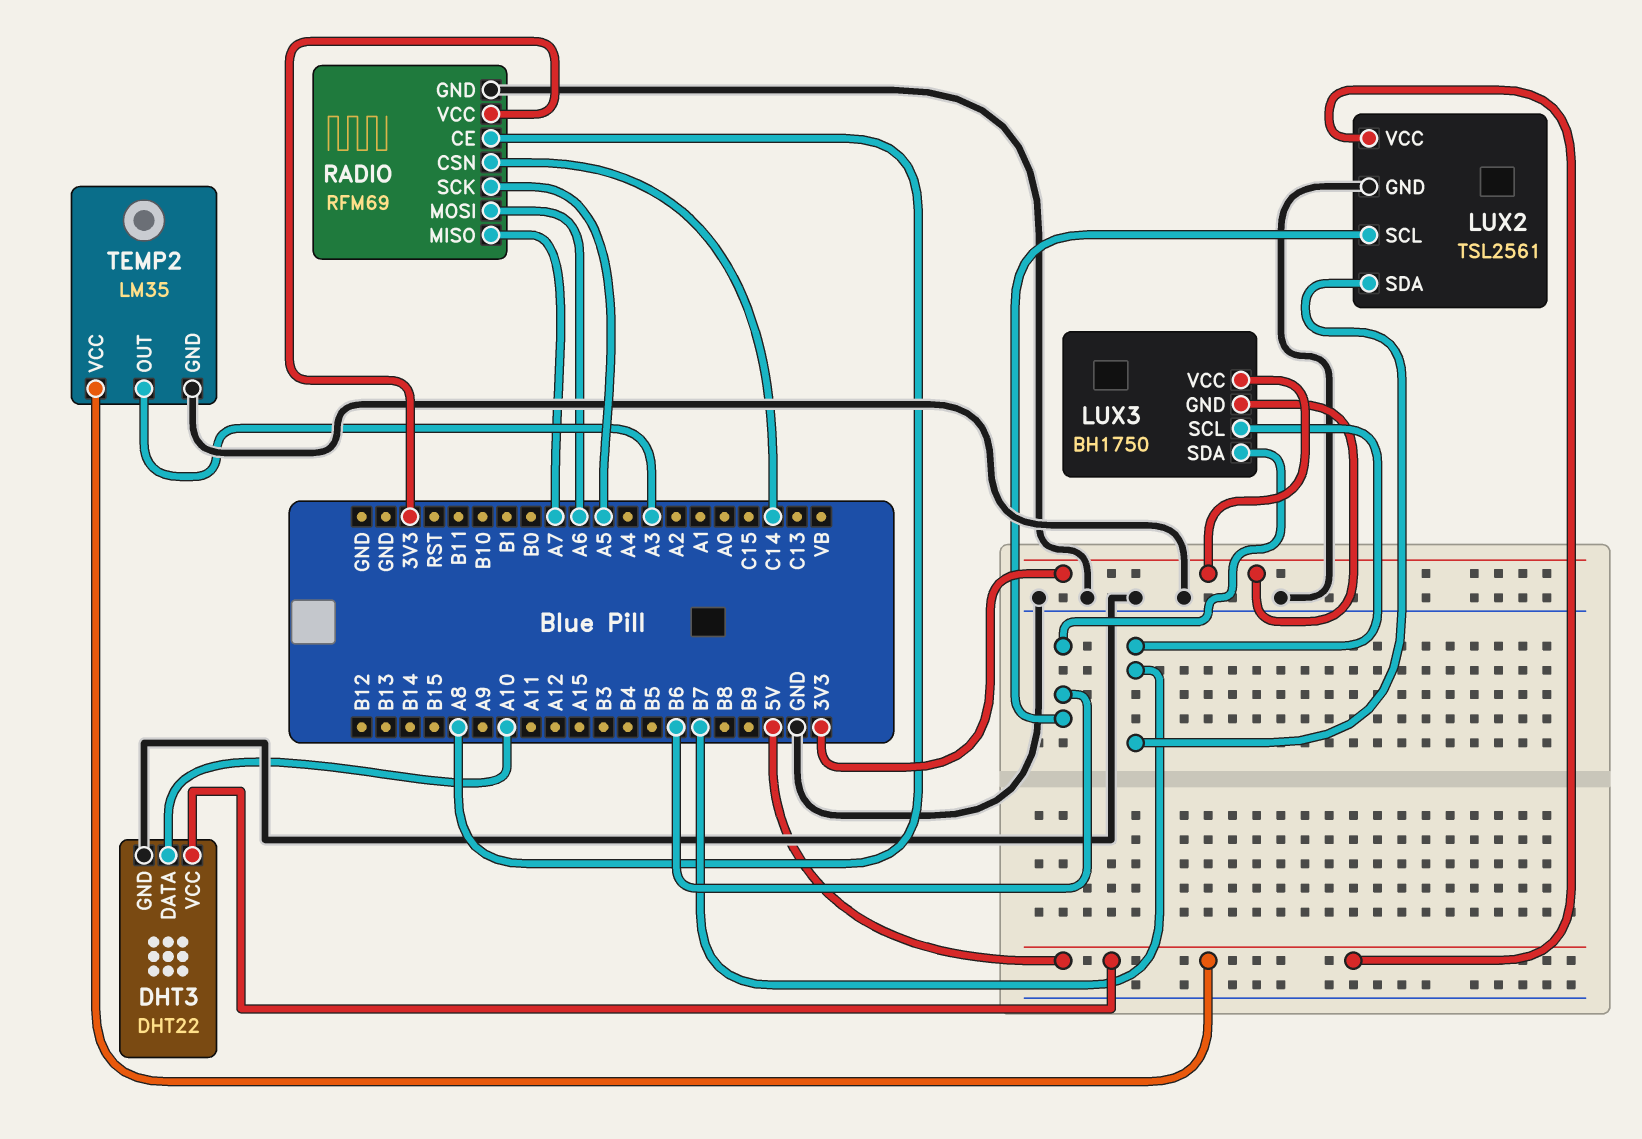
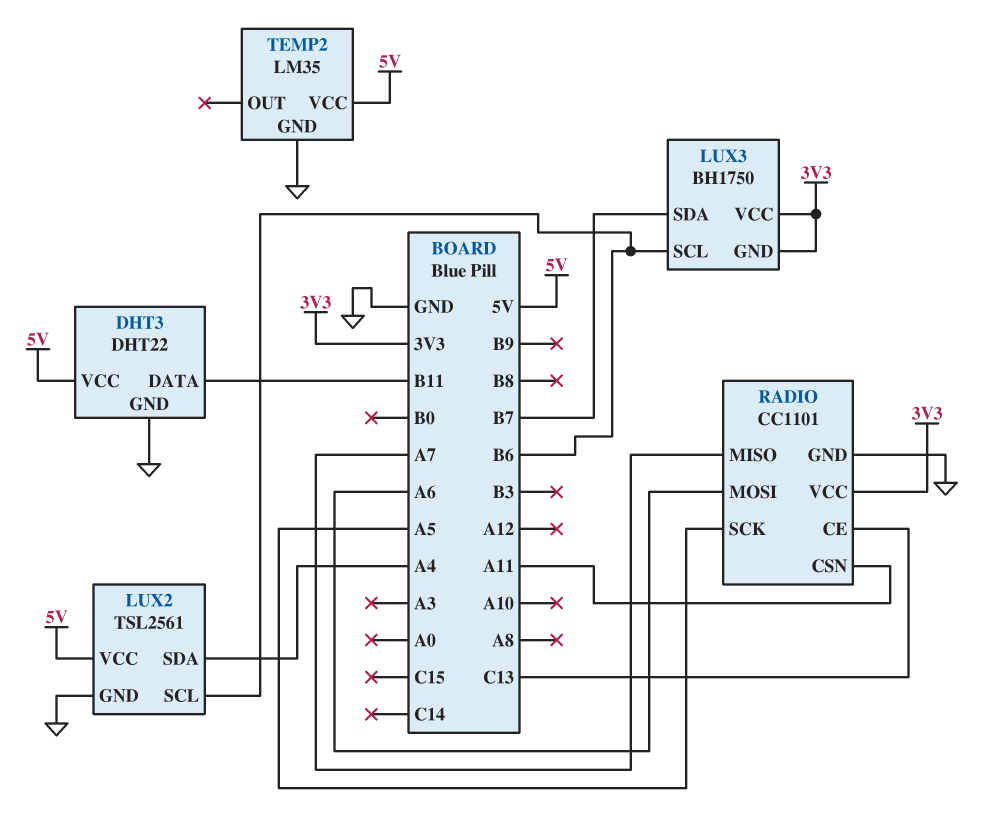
DHT3 pin DATA: A10 -> B11
LUX2 pin SDA: B7 -> A4
LUX3 pin SCL: B7 -> B6
LUX3 pin SDA: B6 -> B7
RADIO: RFM69 -> CC1101
RADIO pin CE: A8 -> C13
RADIO pin CSN: C14 -> A11
TEMP2 pin OUT: A3 -> none

